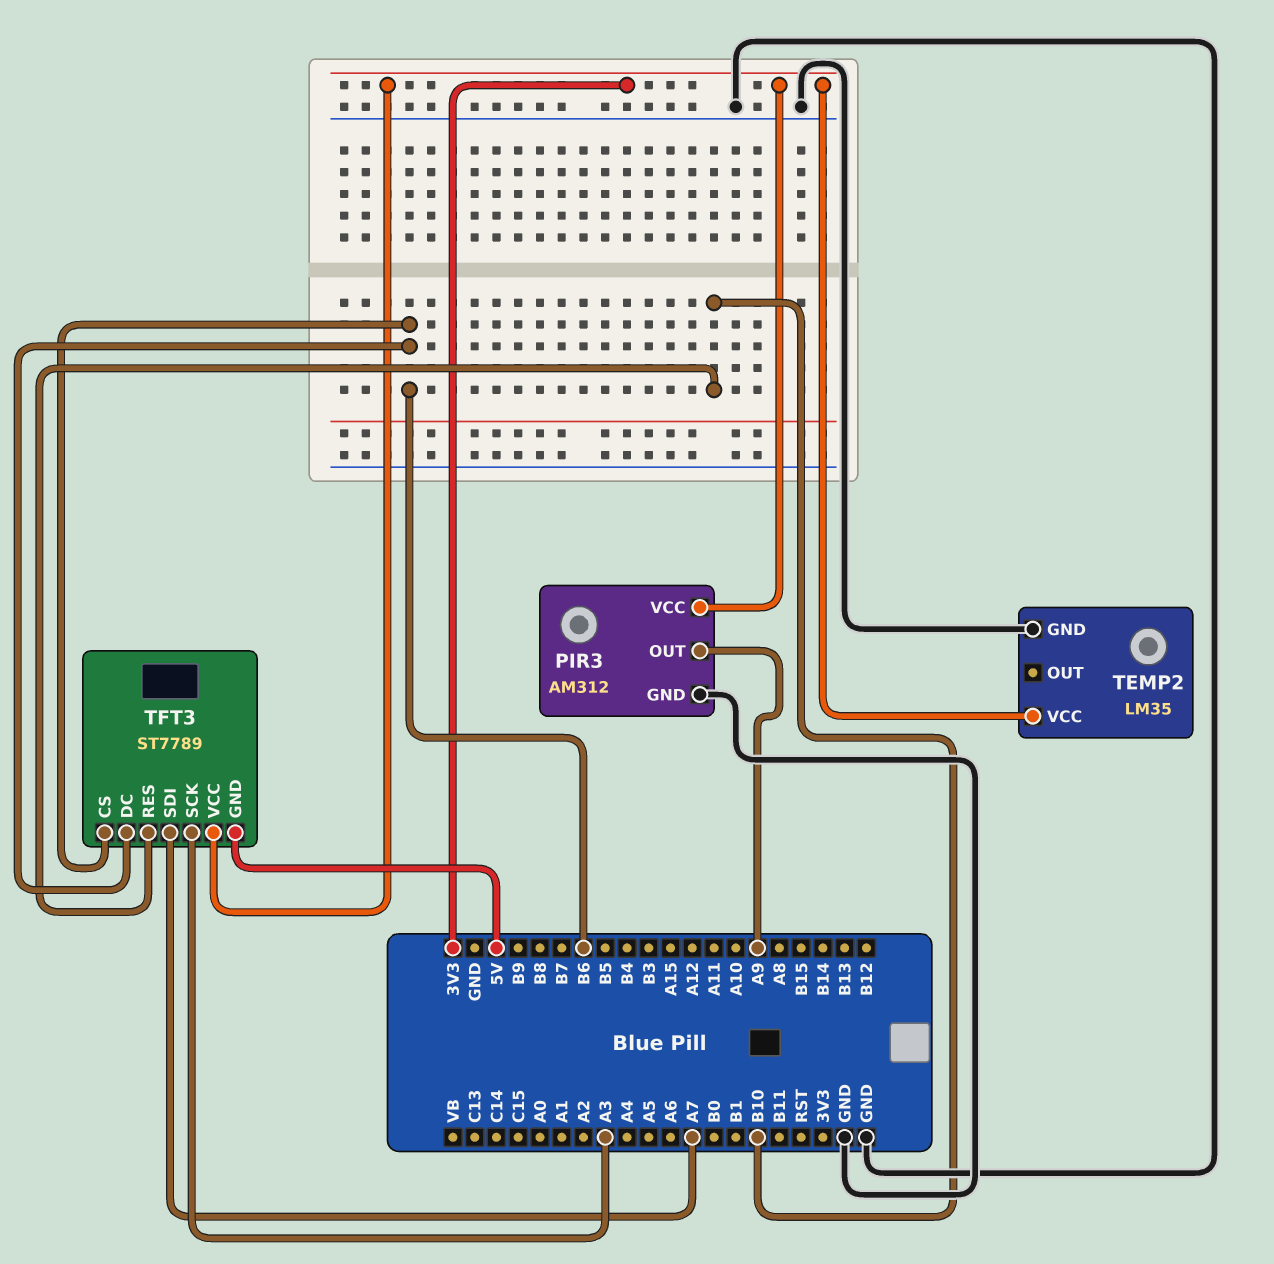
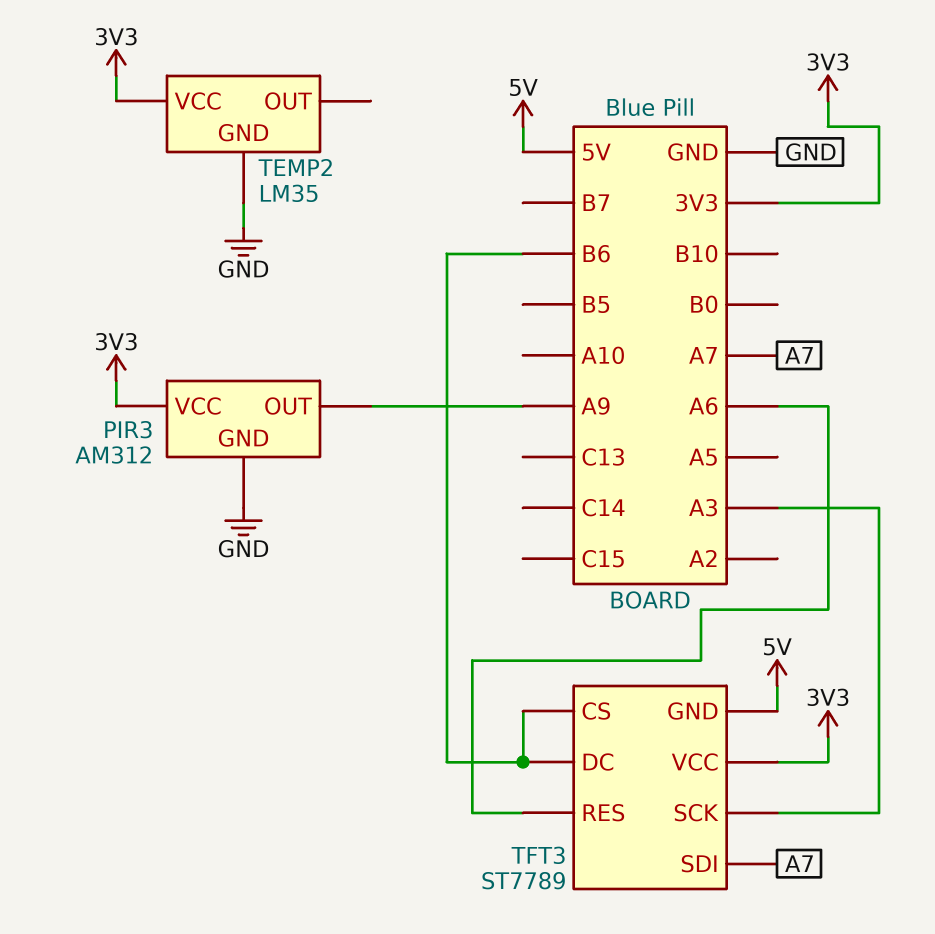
TFT3 pin RES: B10 -> A6

